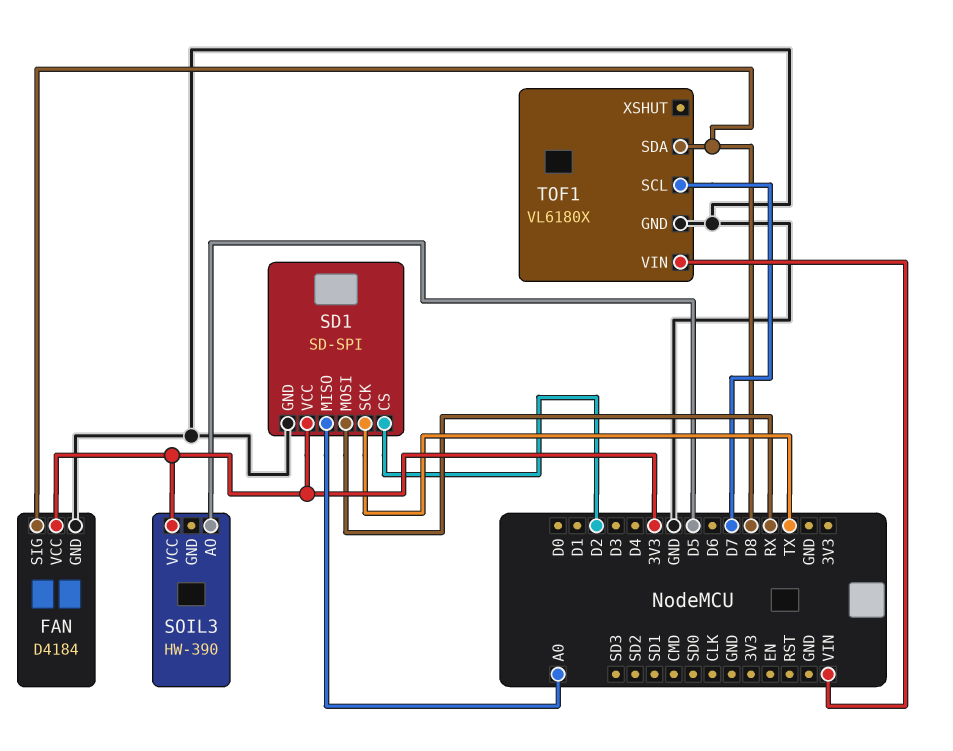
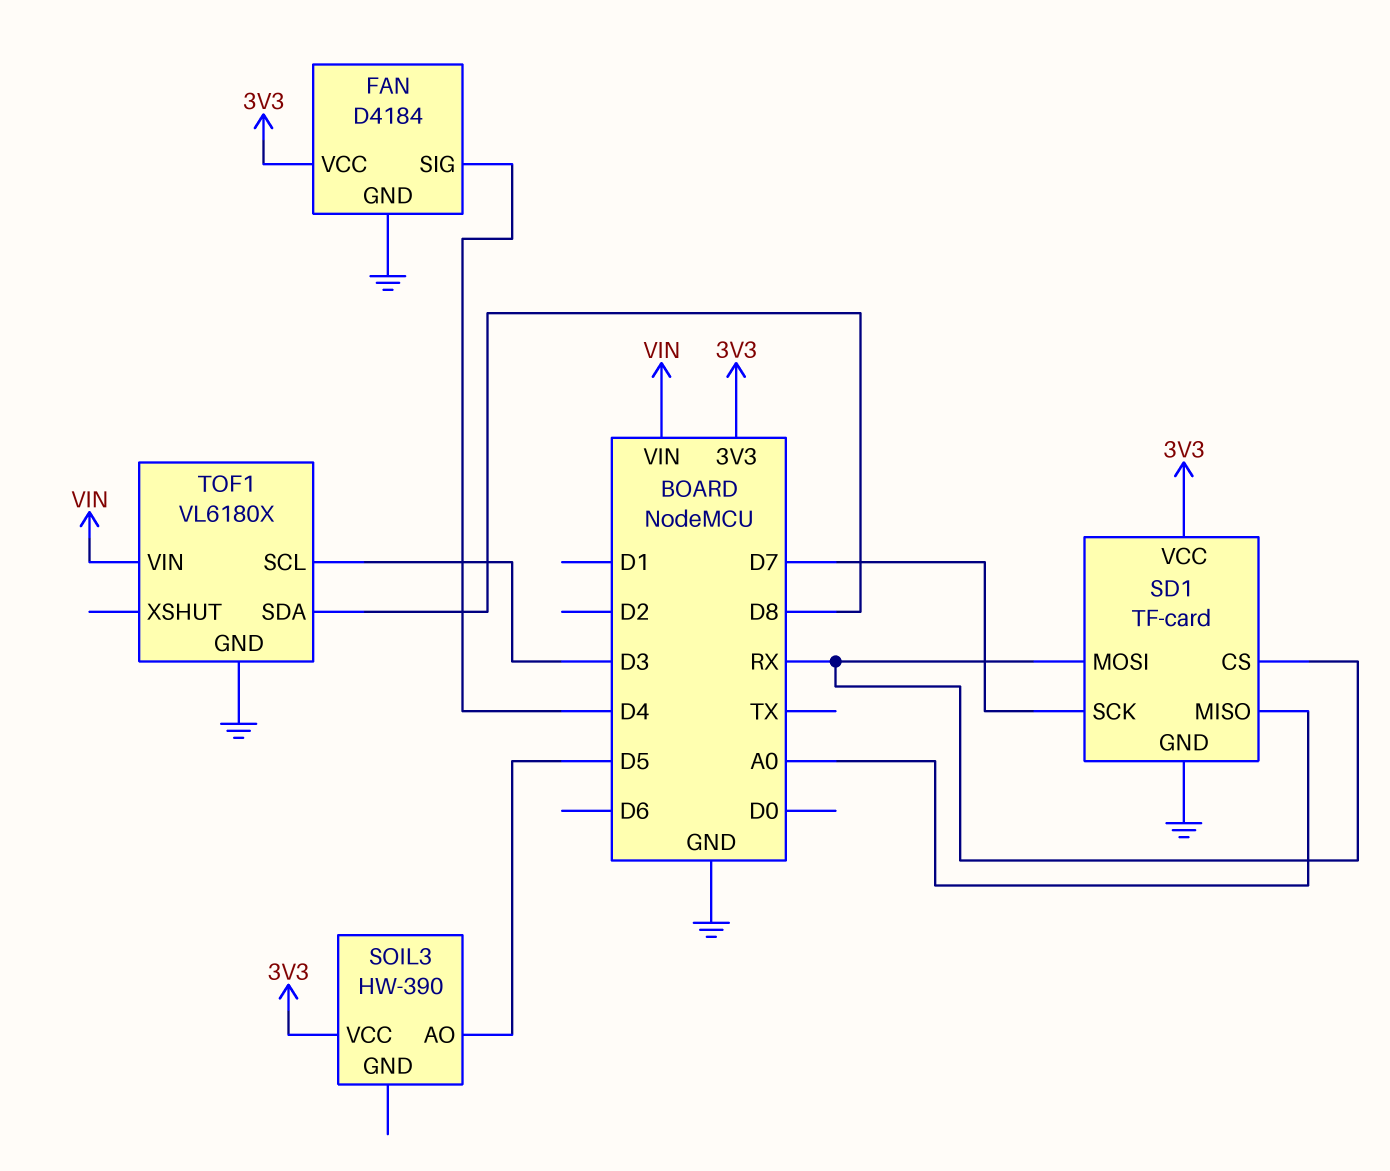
FAN pin SIG: D8 -> D4
SD1: SD-SPI -> TF-card
SD1 pin CS: D2 -> RX
SD1 pin SCK: TX -> D7
TOF1 pin SCL: D7 -> D3

